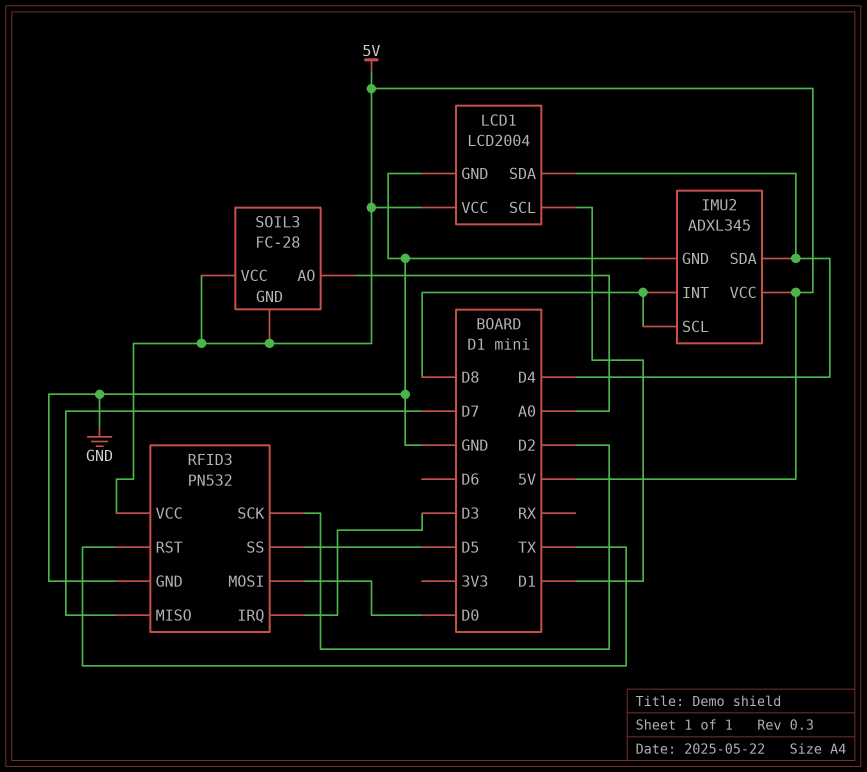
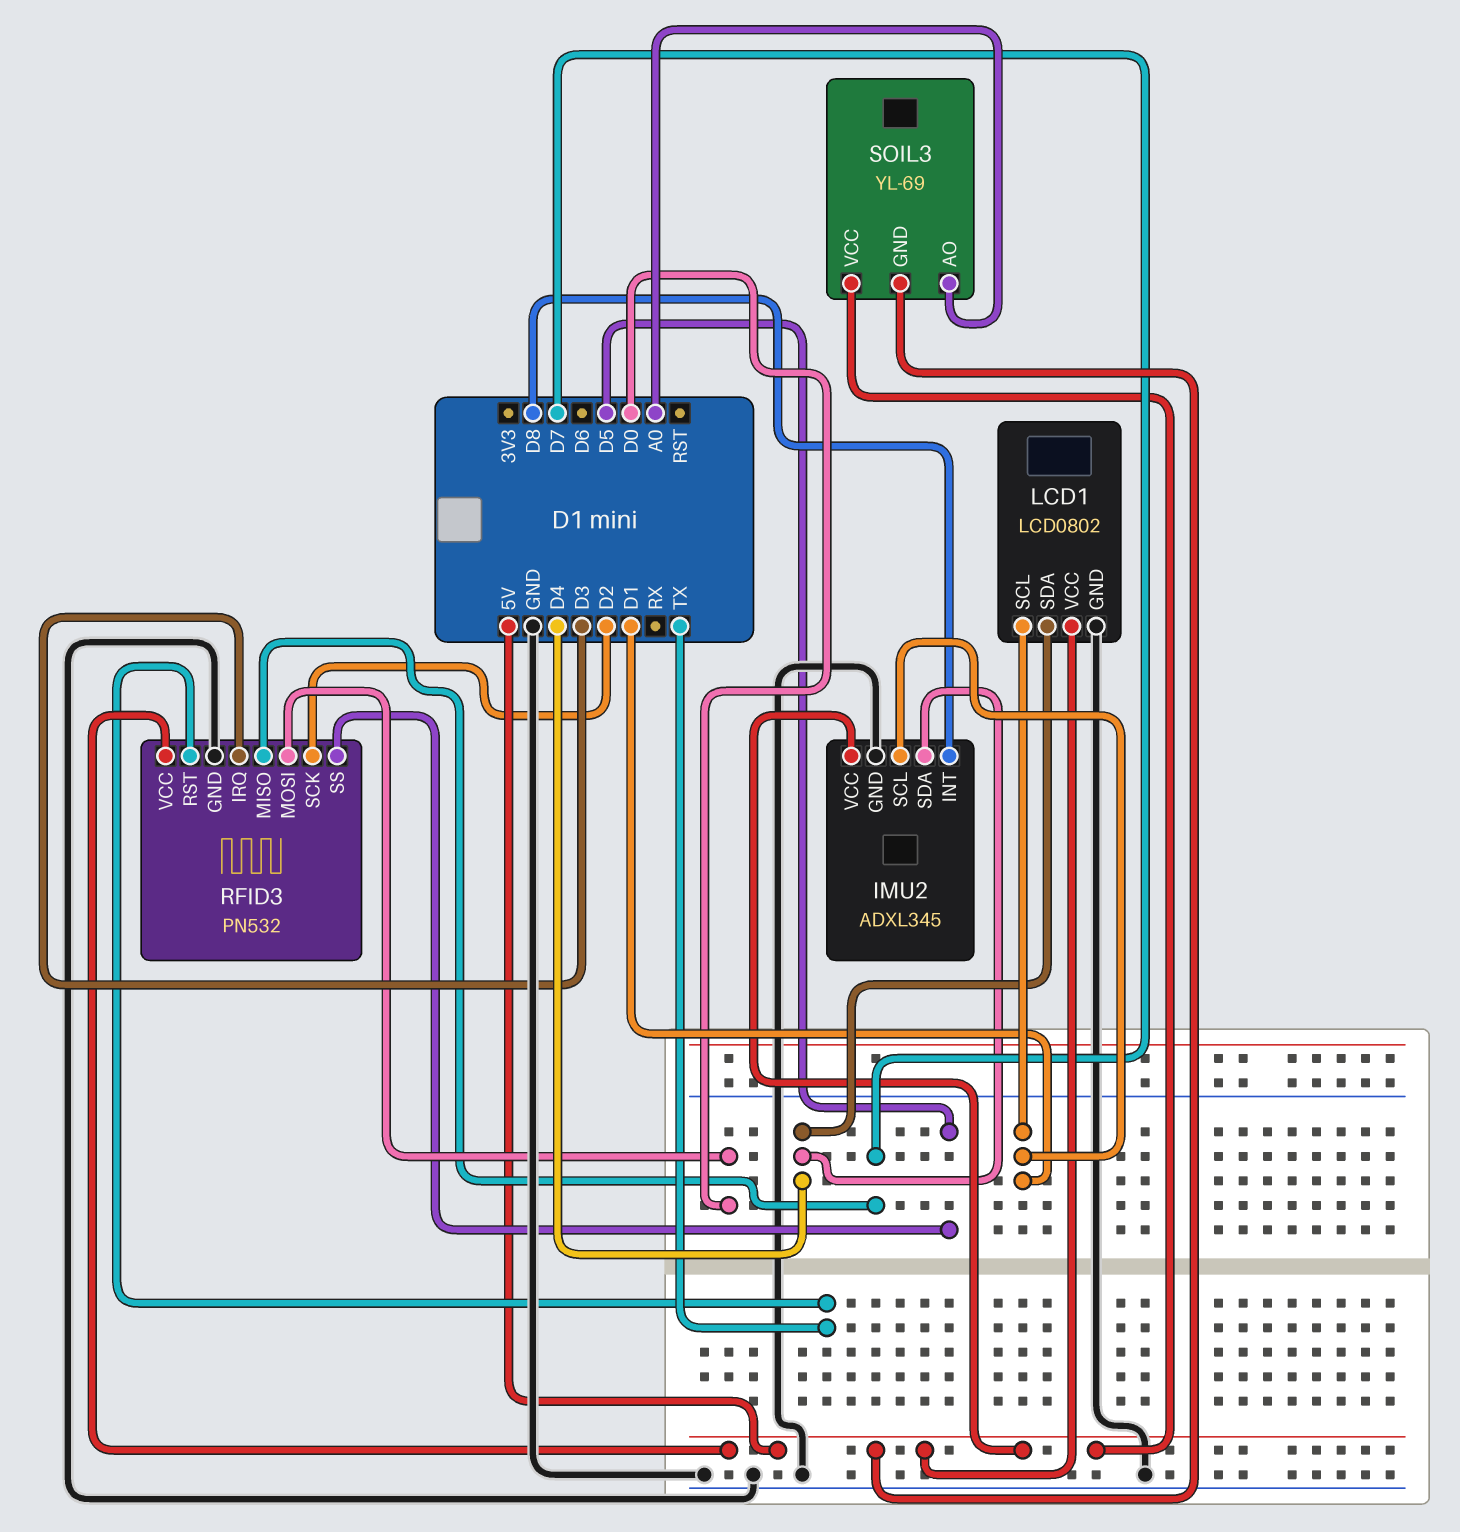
IMU2 pin SCL: D8 -> D1
LCD1: LCD2004 -> LCD0802
SOIL3: FC-28 -> YL-69

